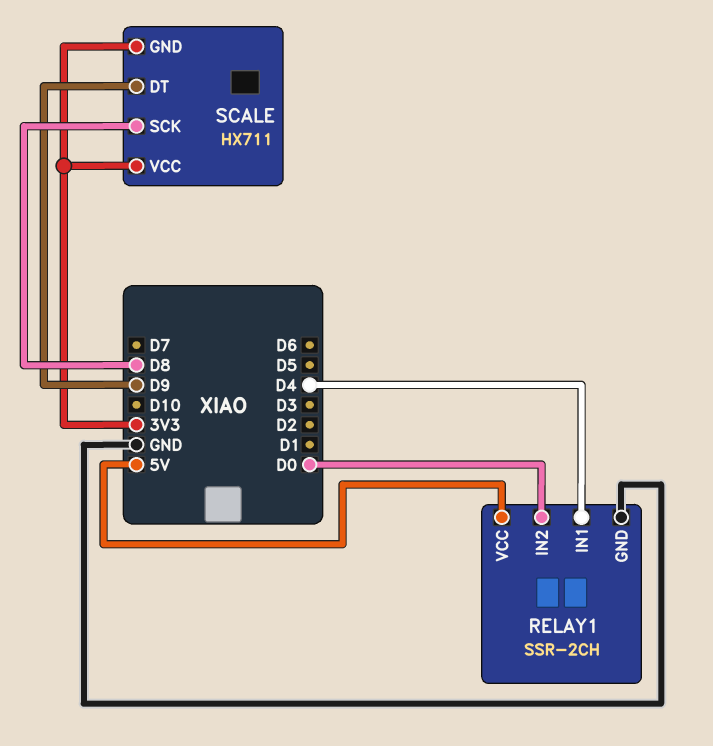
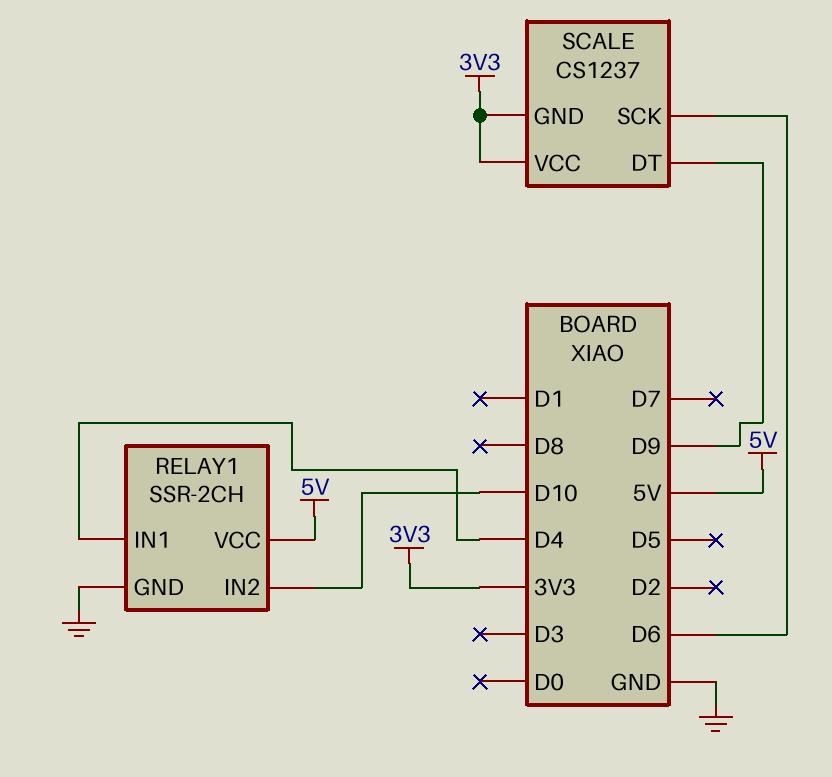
RELAY1 pin IN2: D0 -> D10
SCALE: HX711 -> CS1237
SCALE pin SCK: D8 -> D6

